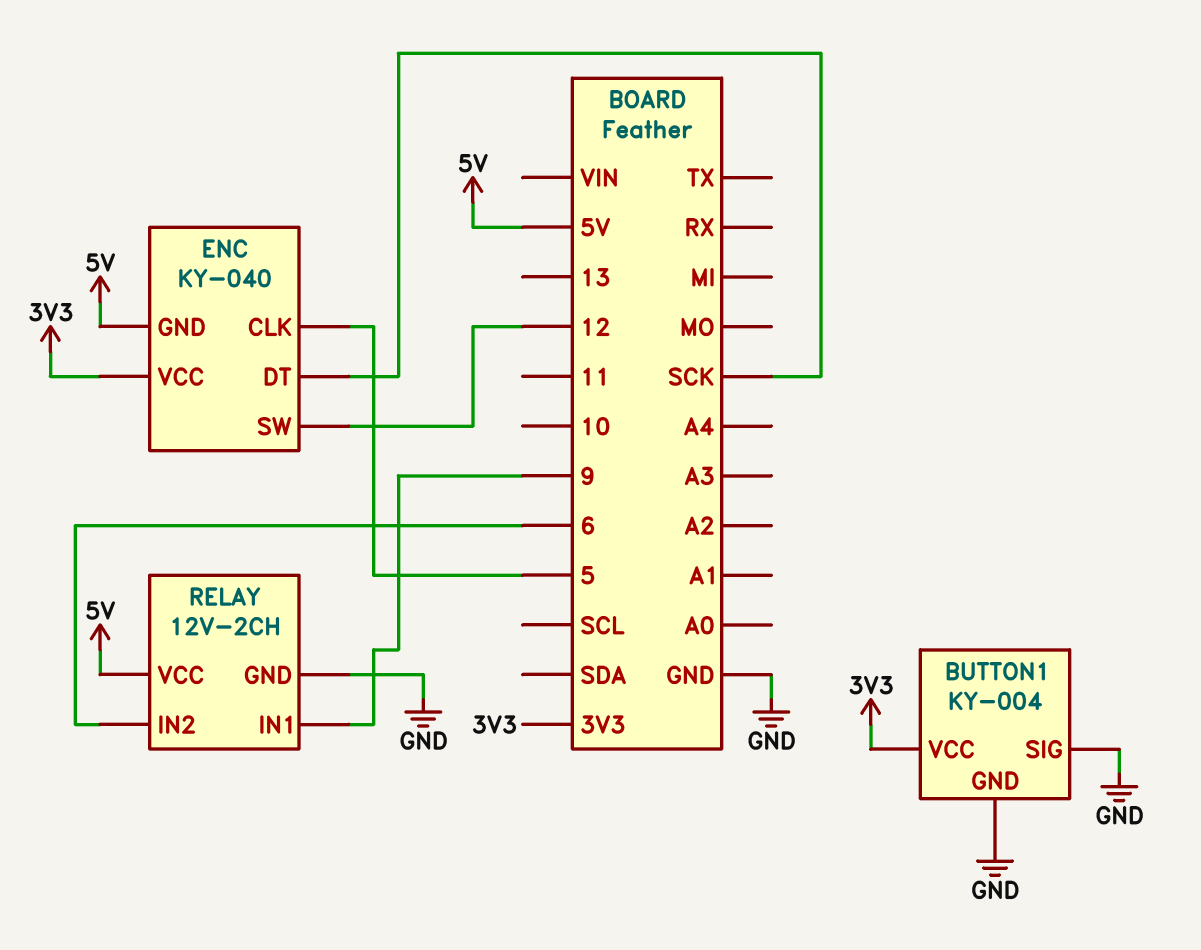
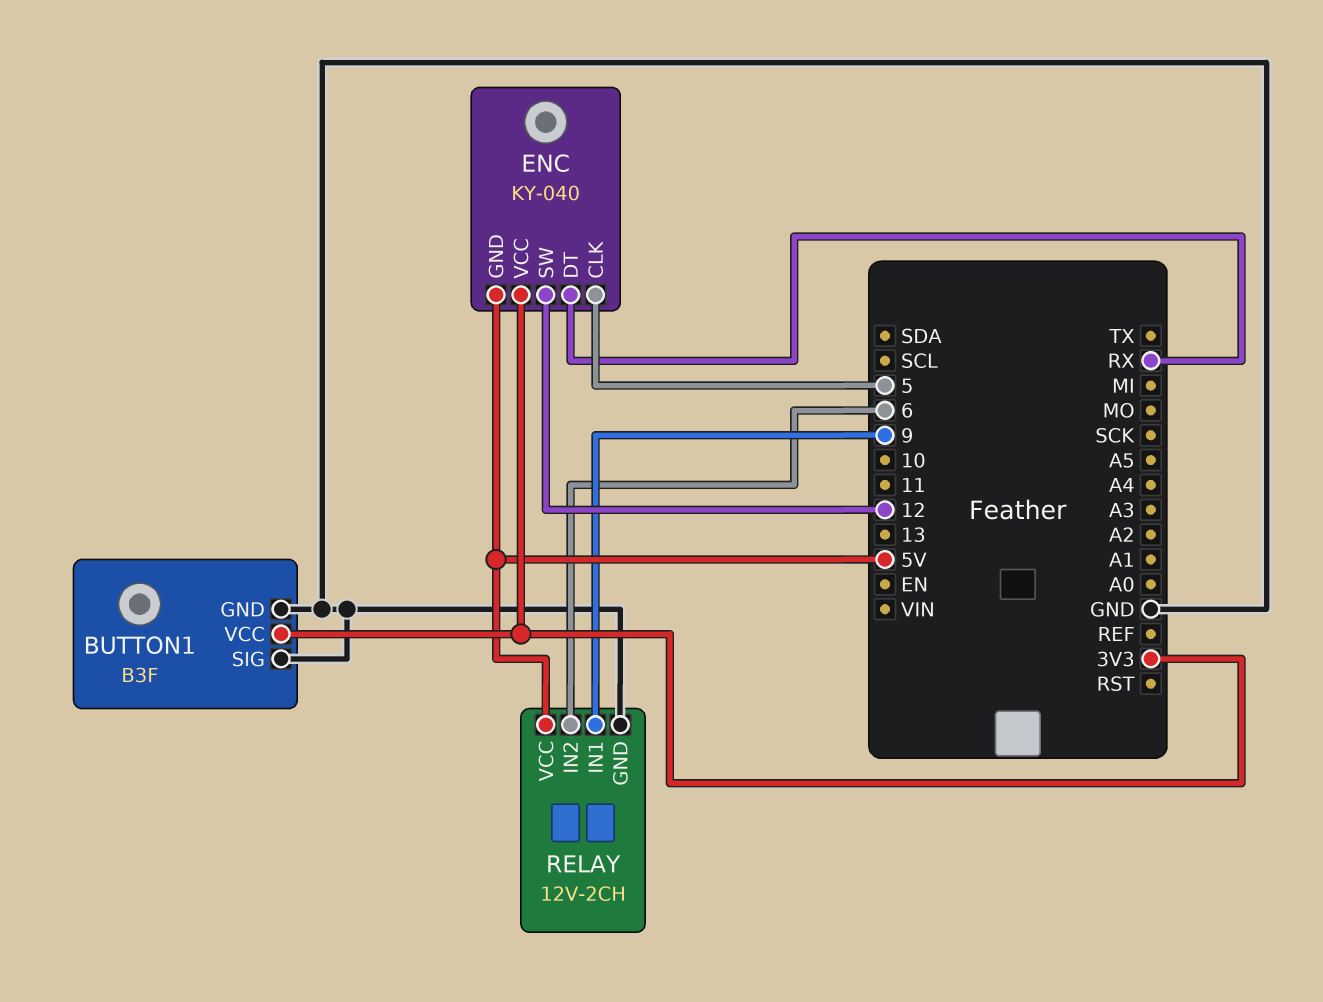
BUTTON1: KY-004 -> B3F
ENC pin DT: SCK -> RX

